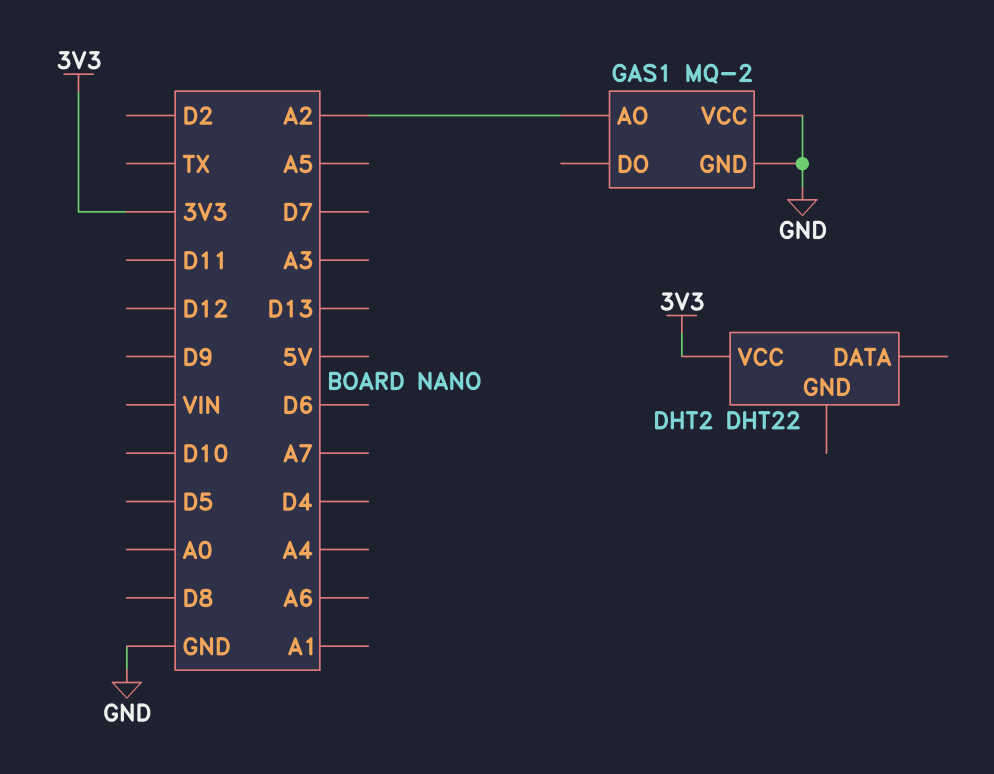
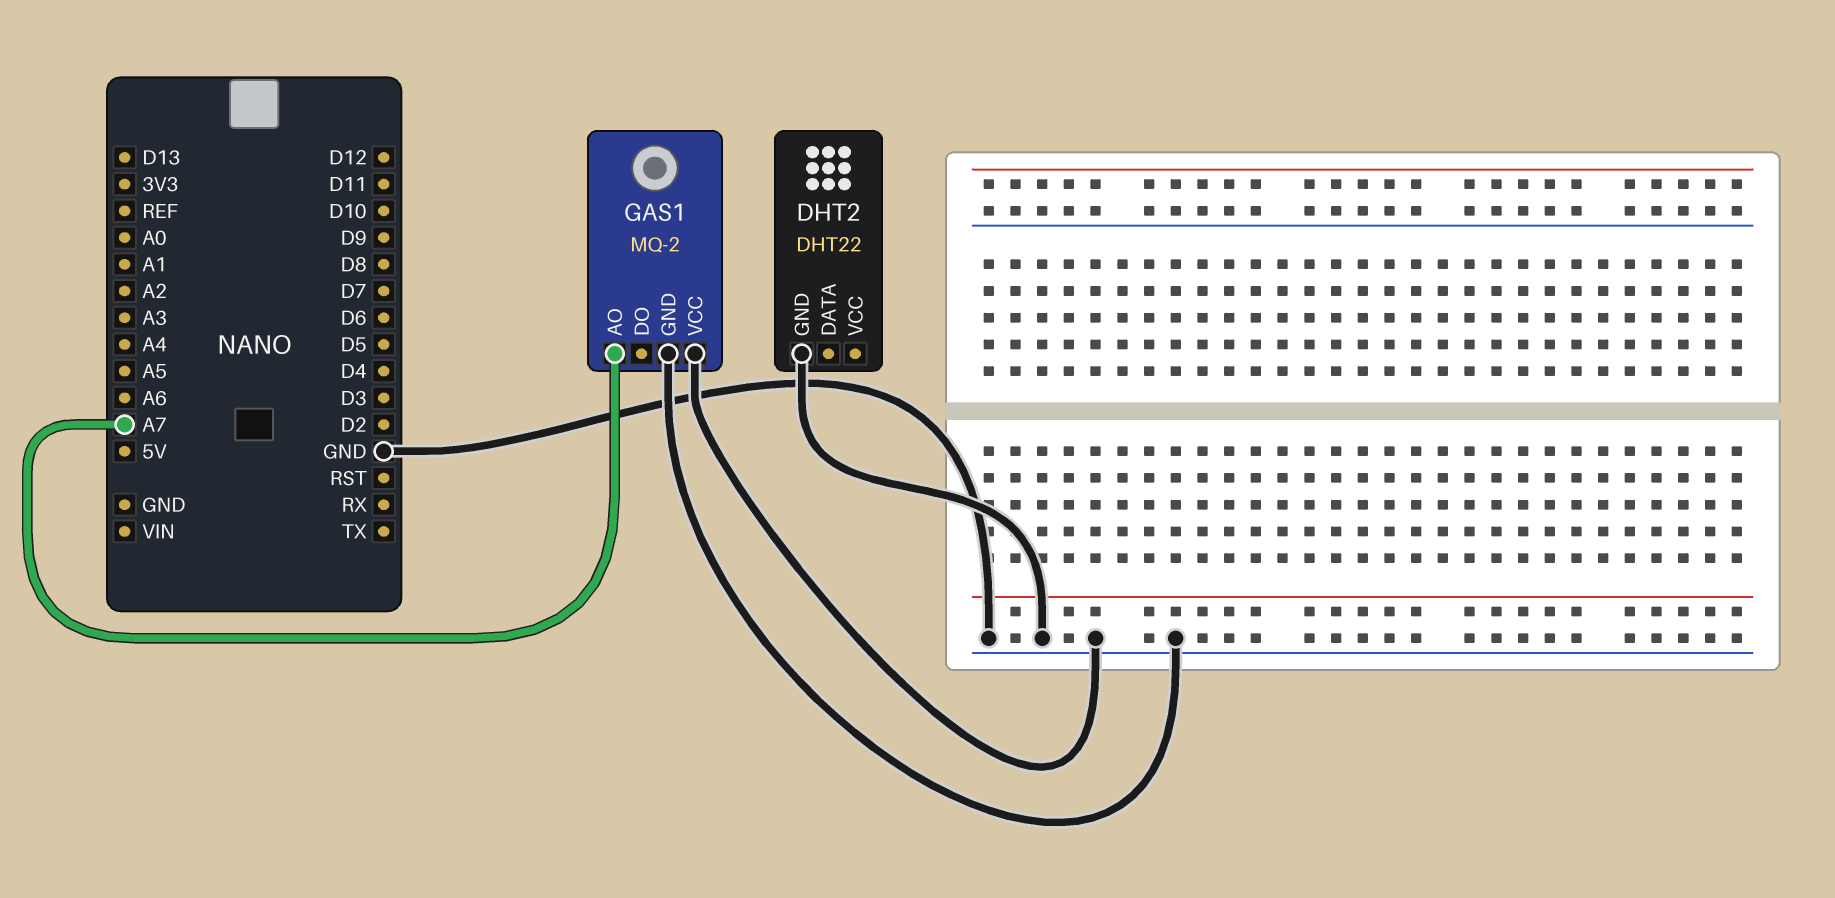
DHT2 pin GND: none -> GND
DHT2 pin VCC: 3V3 -> none
GAS1 pin AO: A2 -> A7

